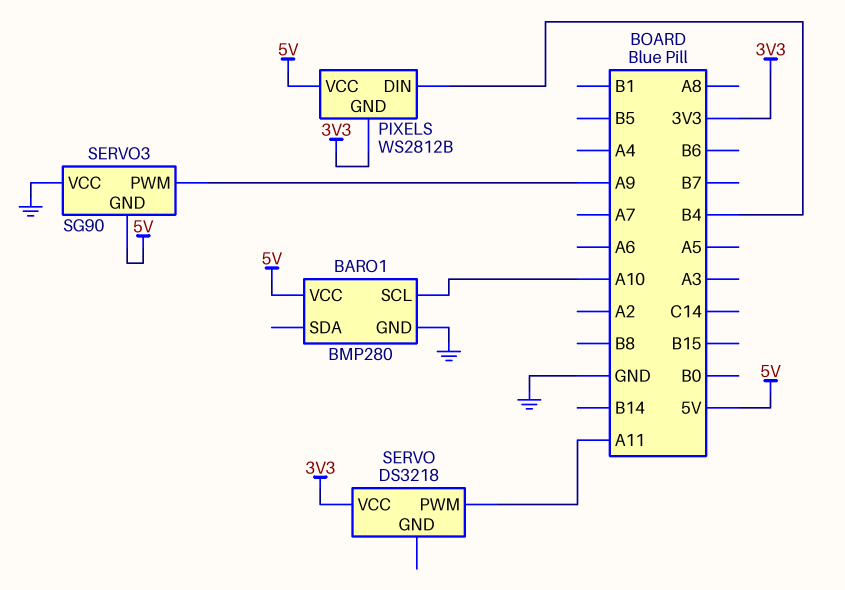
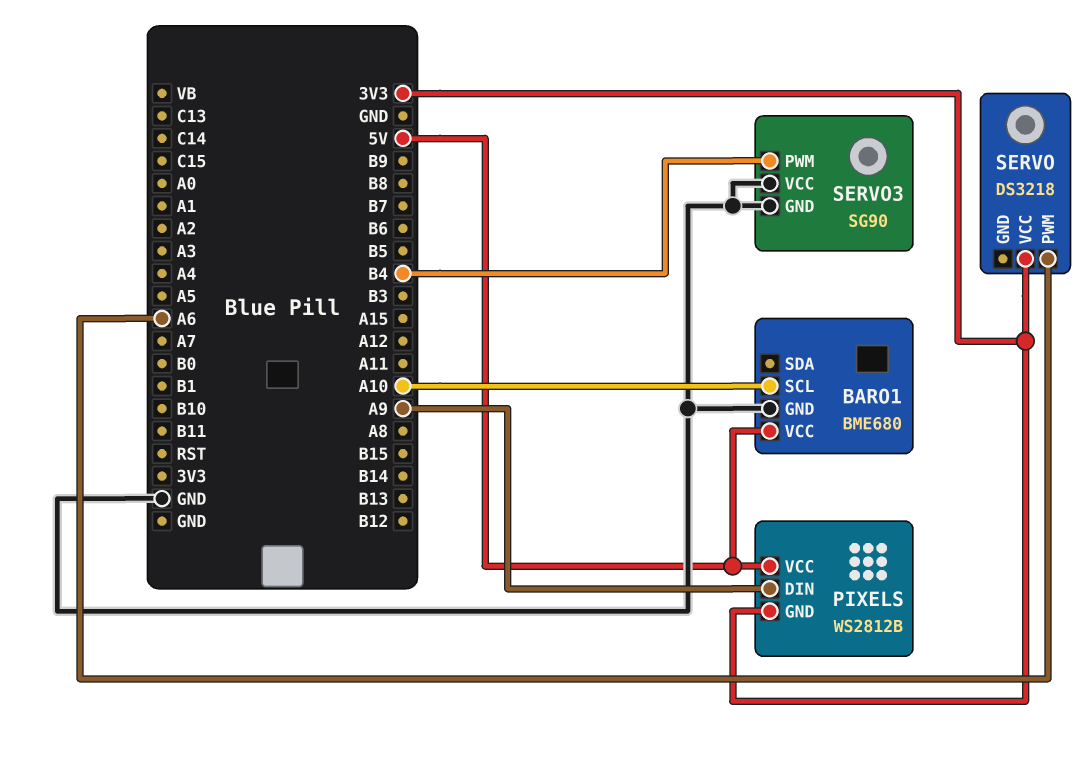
BARO1: BMP280 -> BME680
PIXELS pin DIN: B4 -> A9
SERVO pin PWM: A11 -> A6
SERVO3 pin GND: 5V -> GND
SERVO3 pin PWM: A9 -> B4

